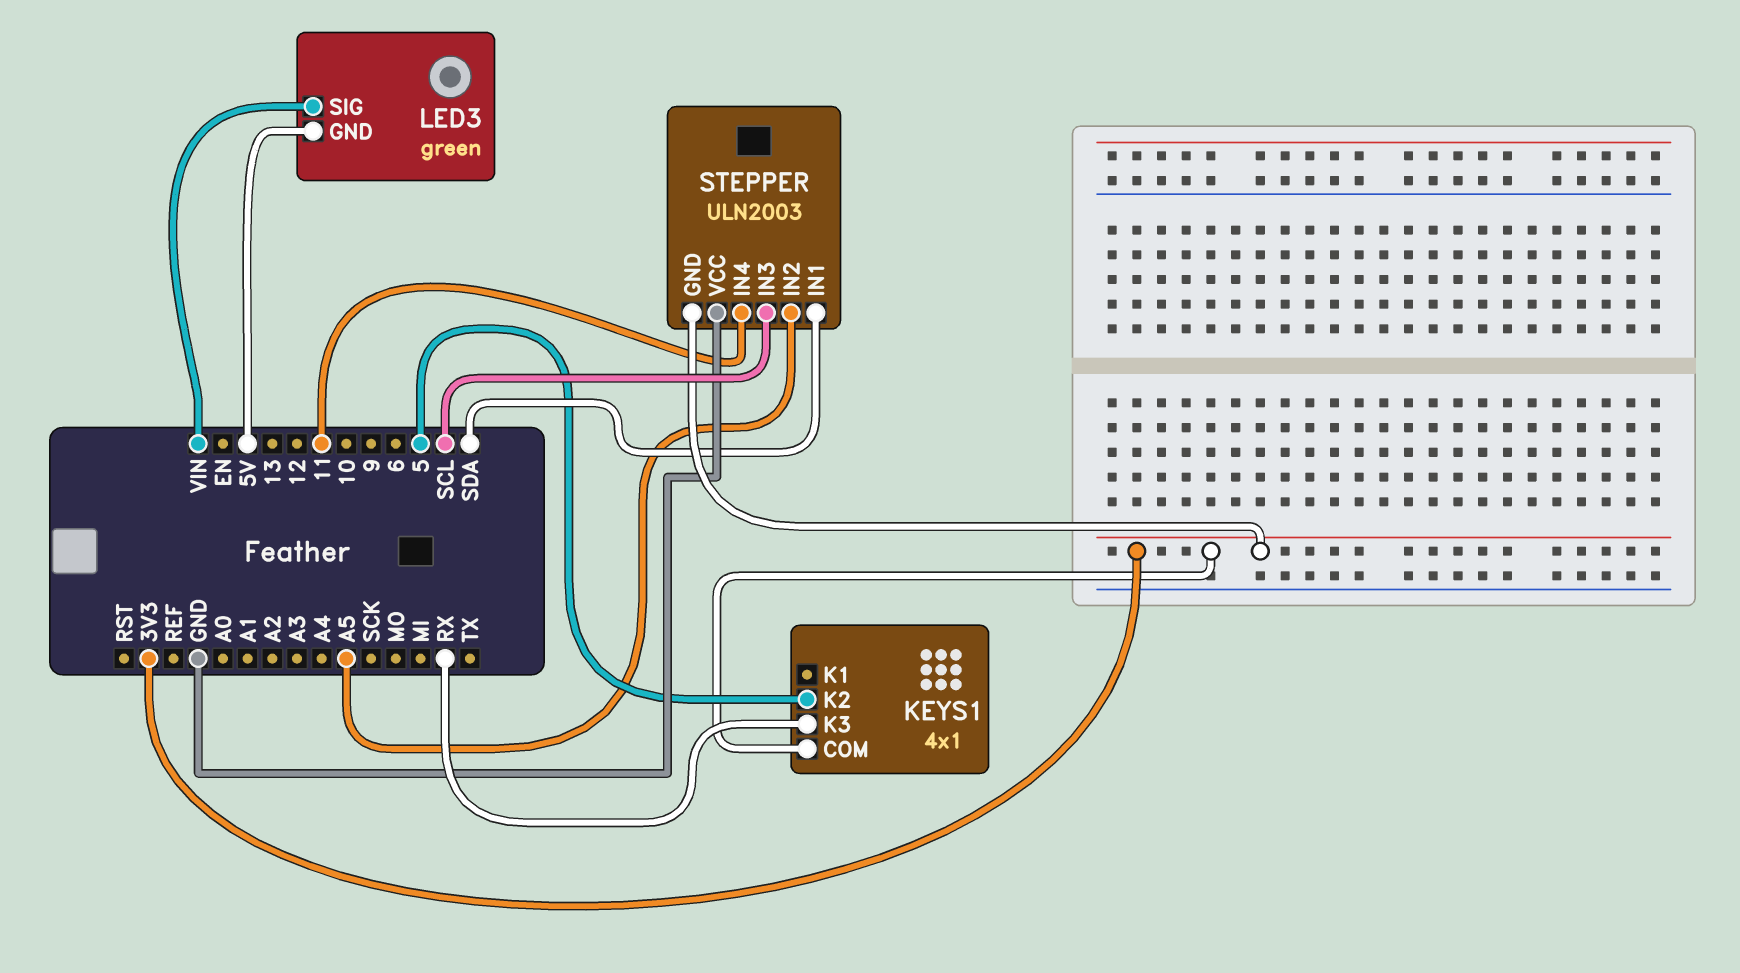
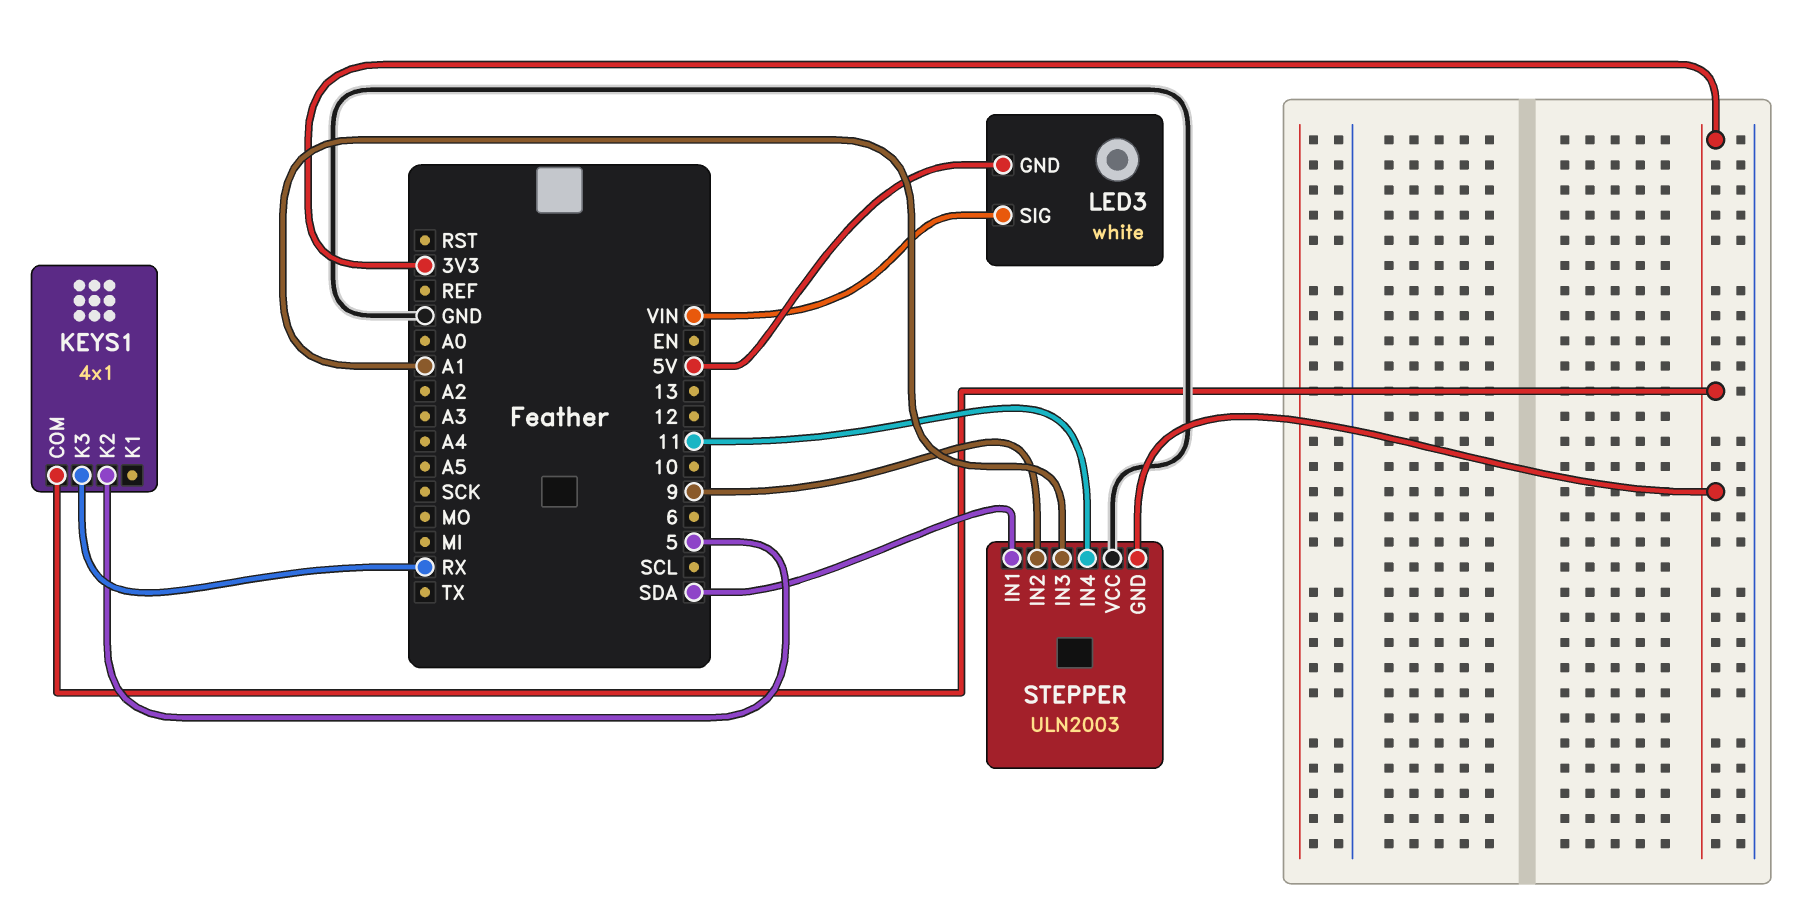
LED3: green -> white
STEPPER pin IN2: A5 -> 9
STEPPER pin IN3: SCL -> A1

